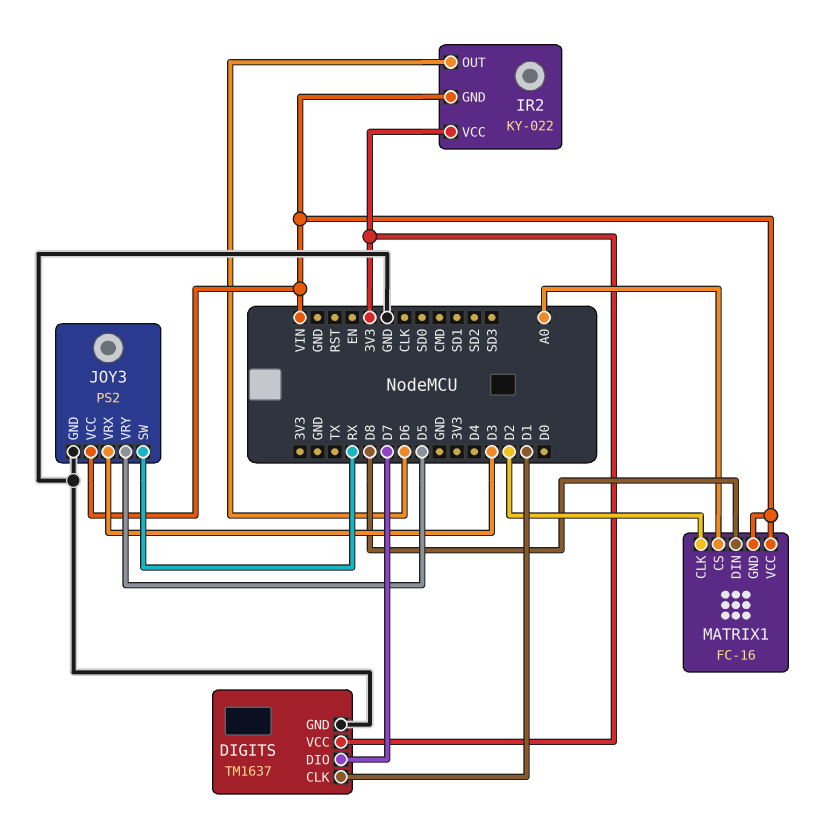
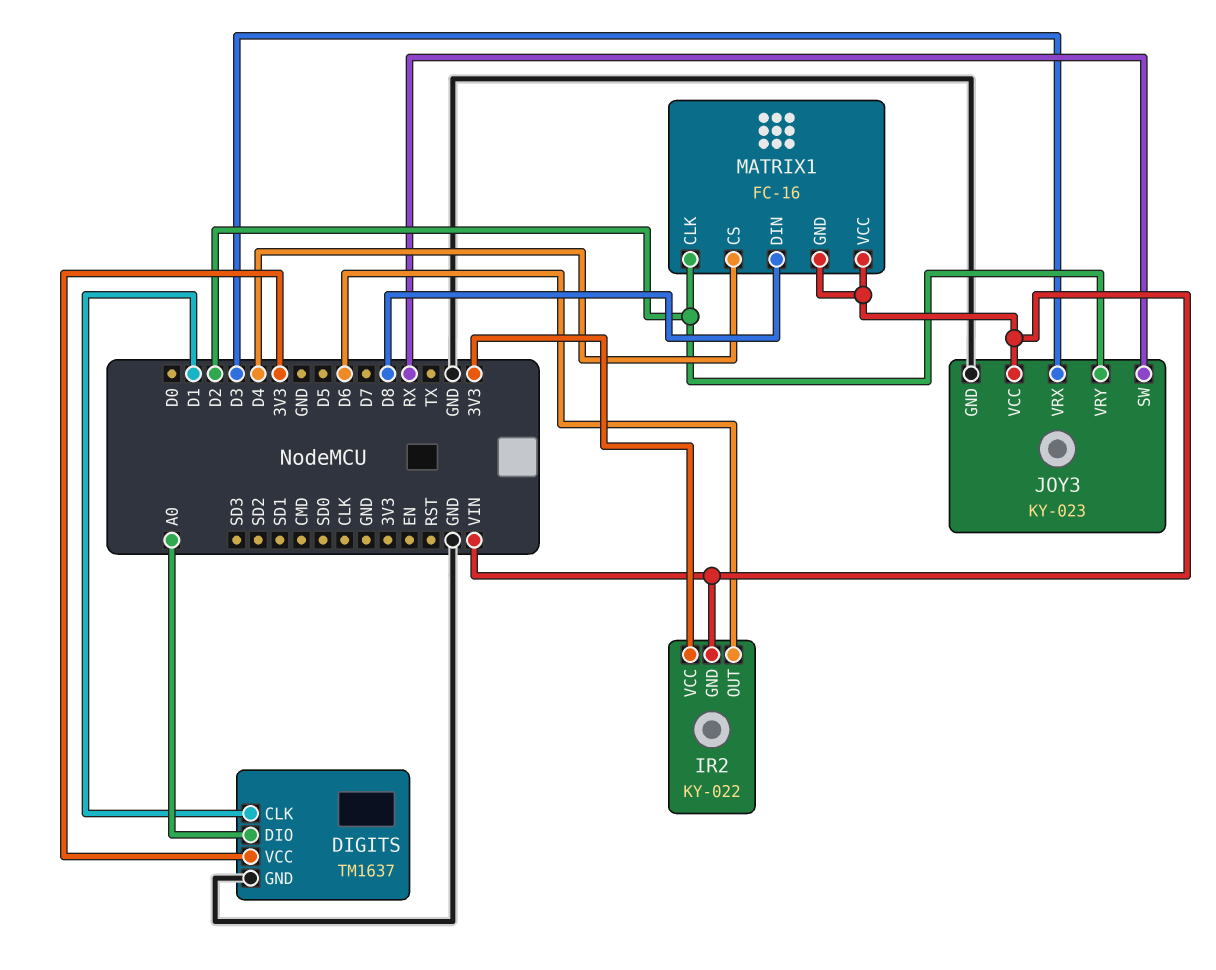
DIGITS pin DIO: D7 -> A0
JOY3: PS2 -> KY-023
JOY3 pin VRY: D5 -> D2
MATRIX1 pin CS: A0 -> D4

